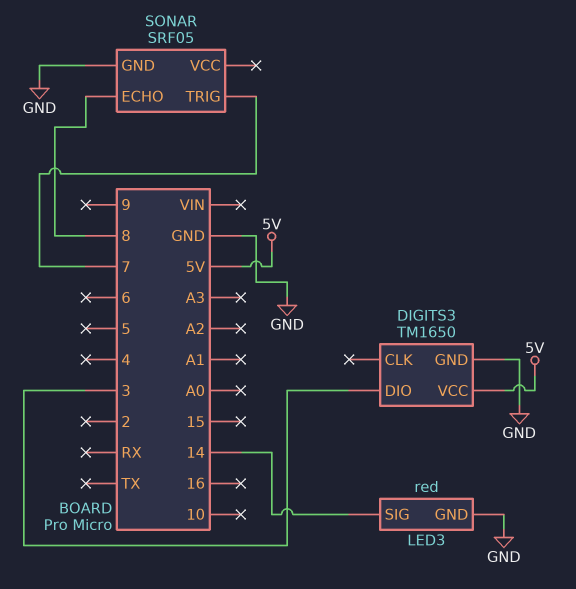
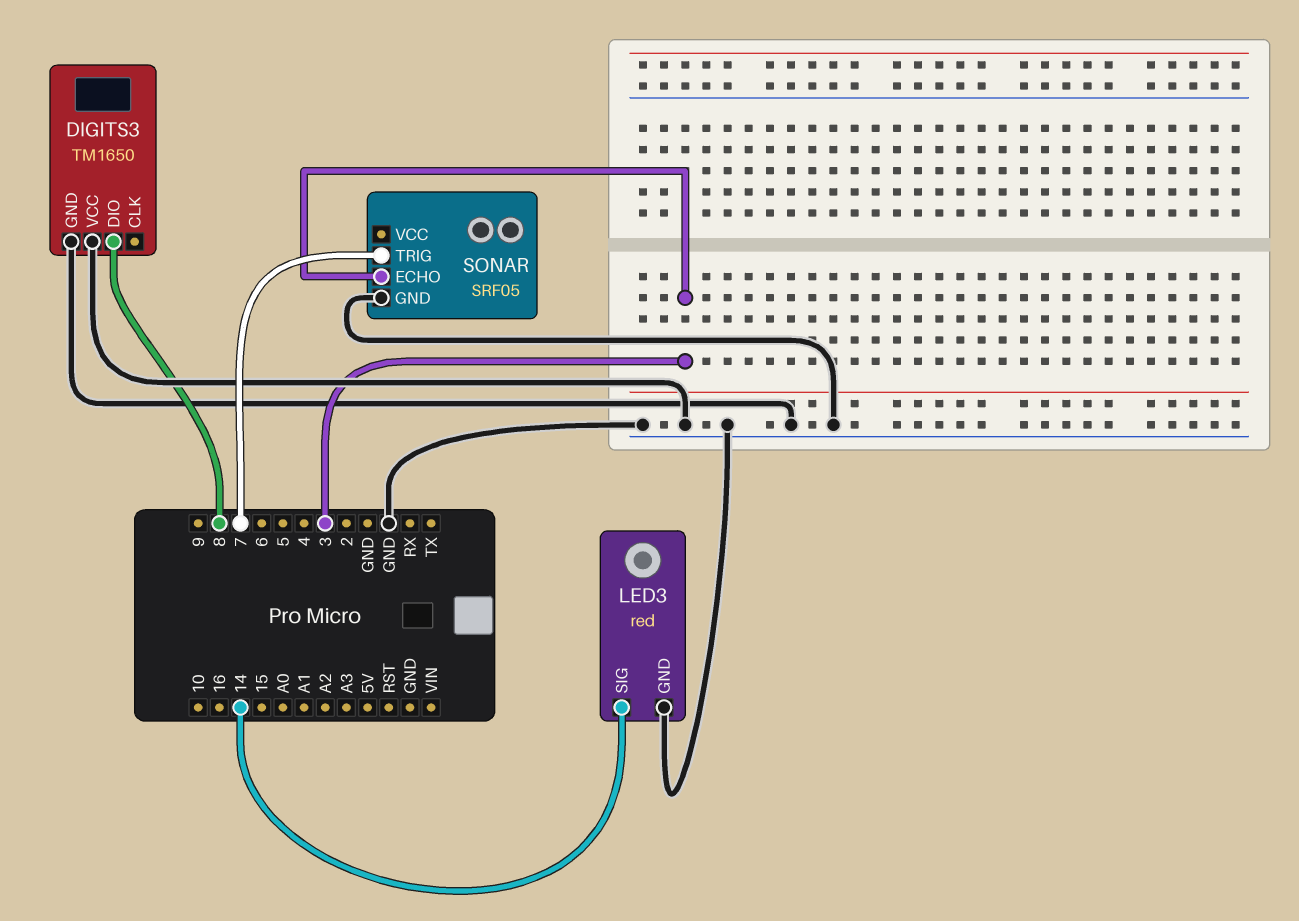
DIGITS3 pin DIO: 3 -> 8
DIGITS3 pin VCC: 5V -> GND
SONAR pin ECHO: 8 -> 3

